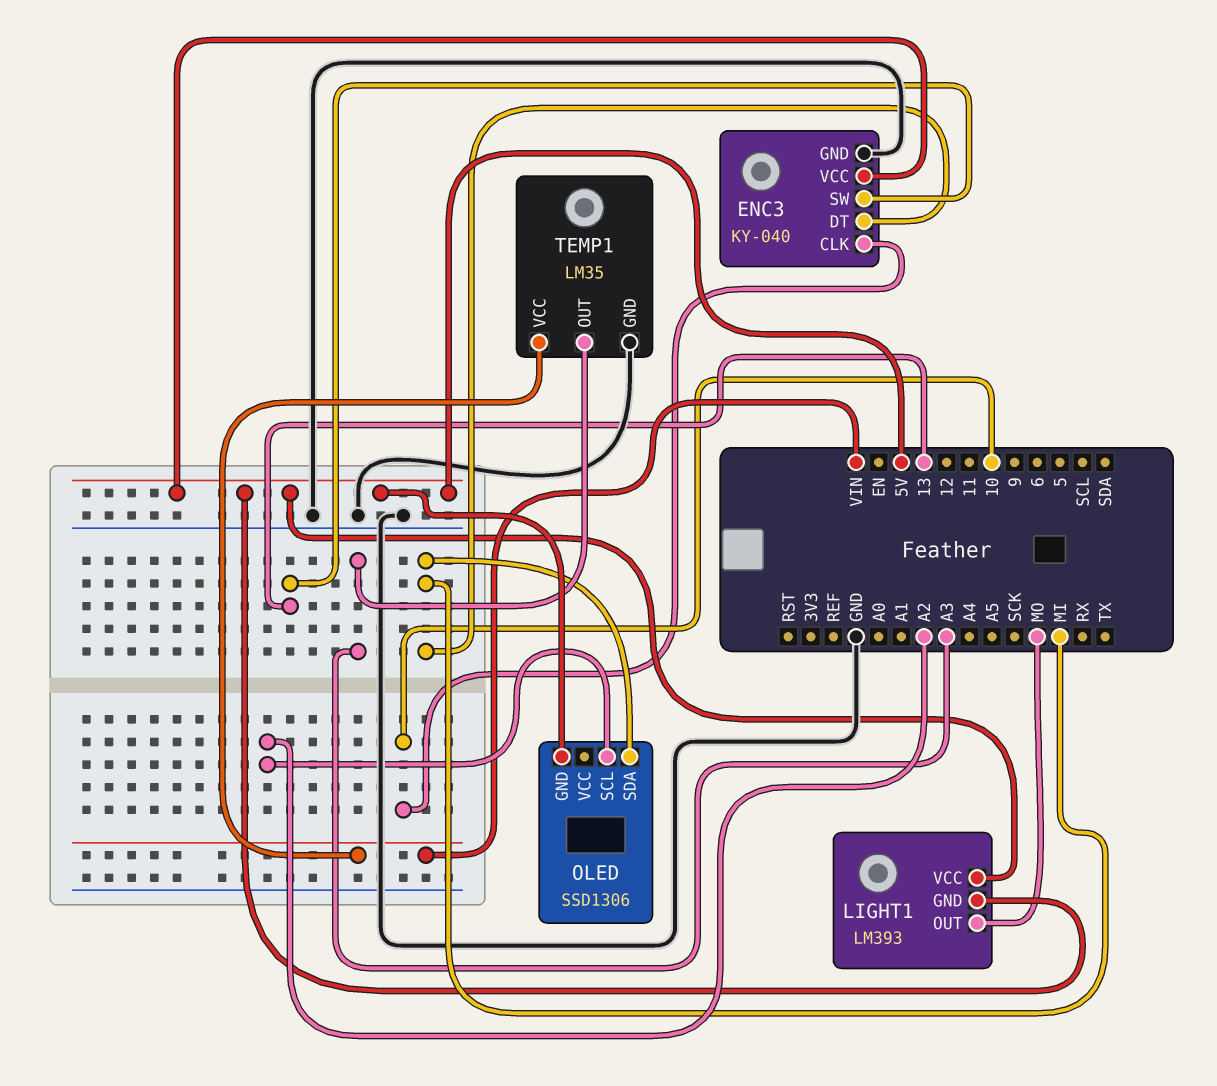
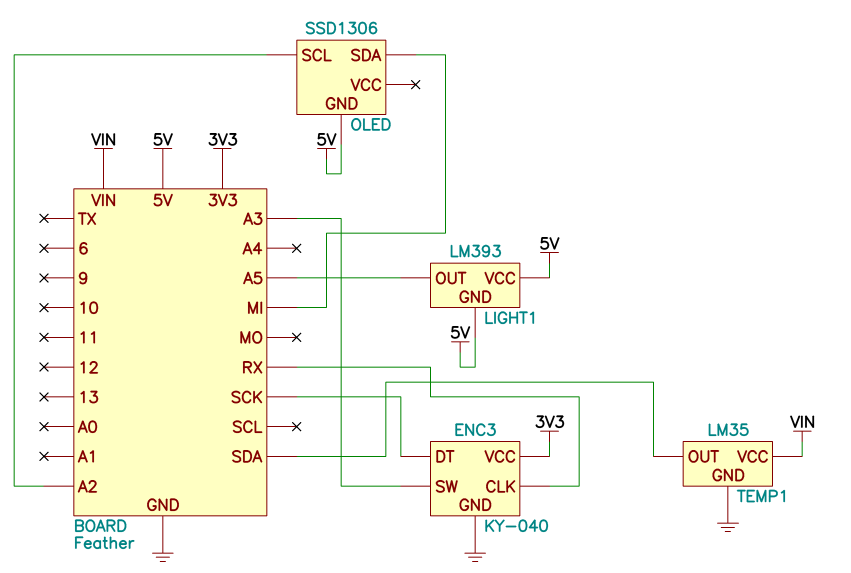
ENC3 pin CLK: 10 -> RX
ENC3 pin DT: MI -> SCK
ENC3 pin SW: 13 -> A3
ENC3 pin VCC: 5V -> 3V3
LIGHT1 pin OUT: MO -> A5
TEMP1 pin OUT: A3 -> SDA

